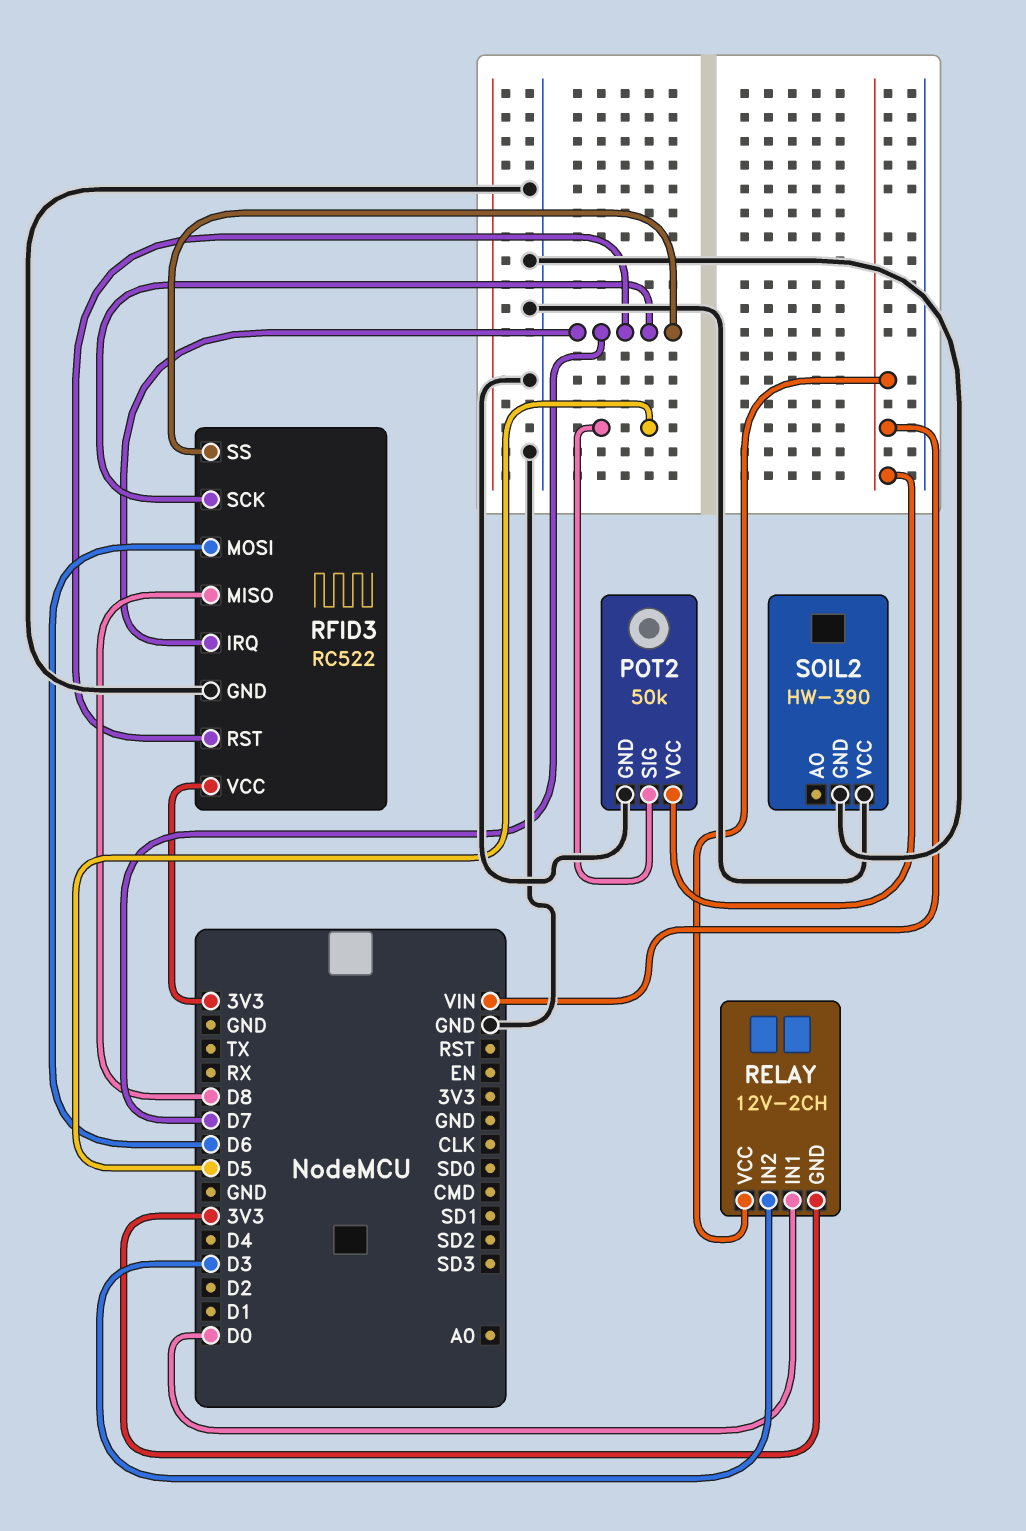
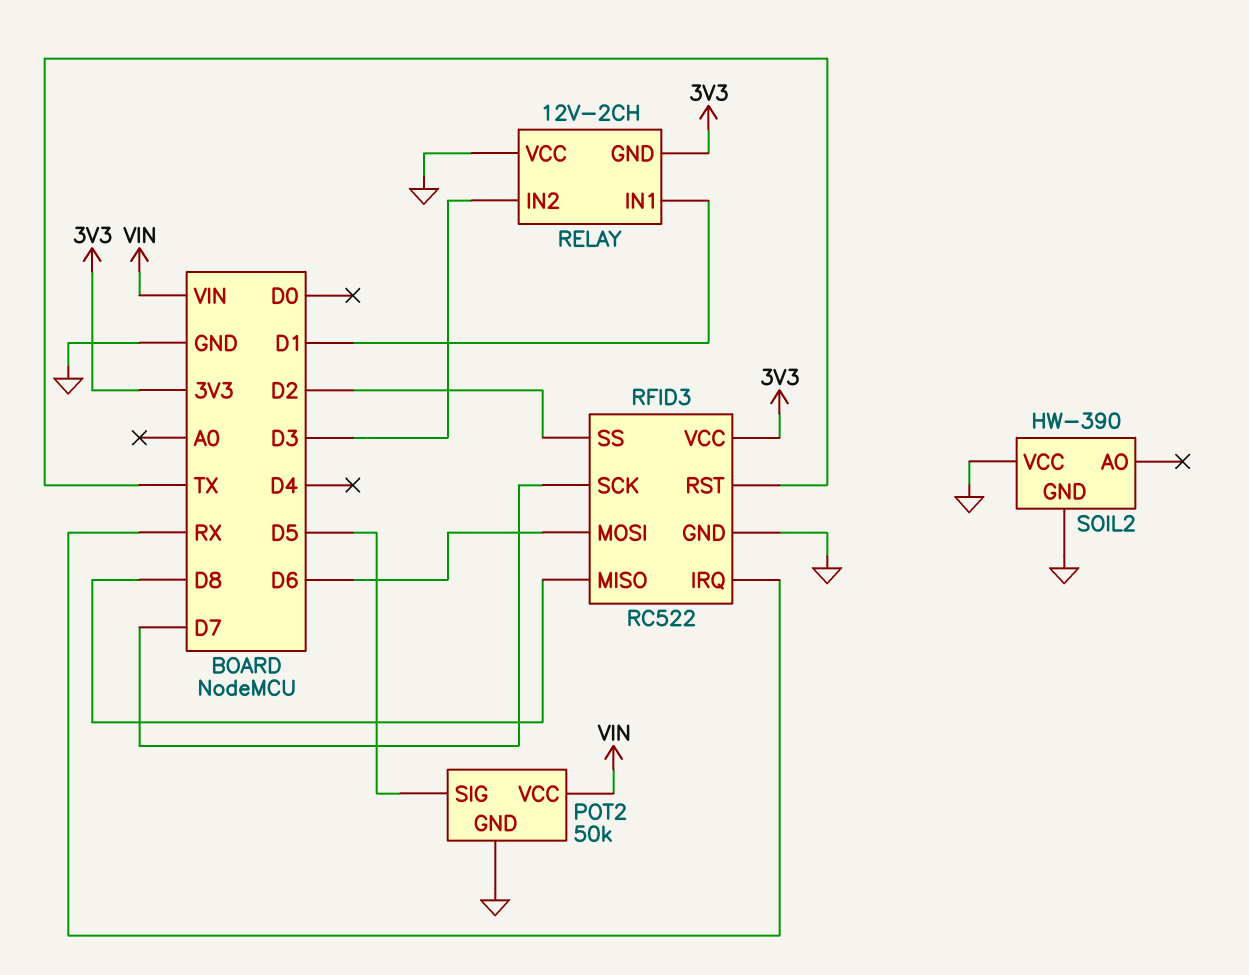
RELAY pin IN1: D0 -> D1
RELAY pin VCC: VIN -> GND
RFID3 pin IRQ: D7 -> RX
RFID3 pin RST: D7 -> TX
RFID3 pin SS: D7 -> D2

